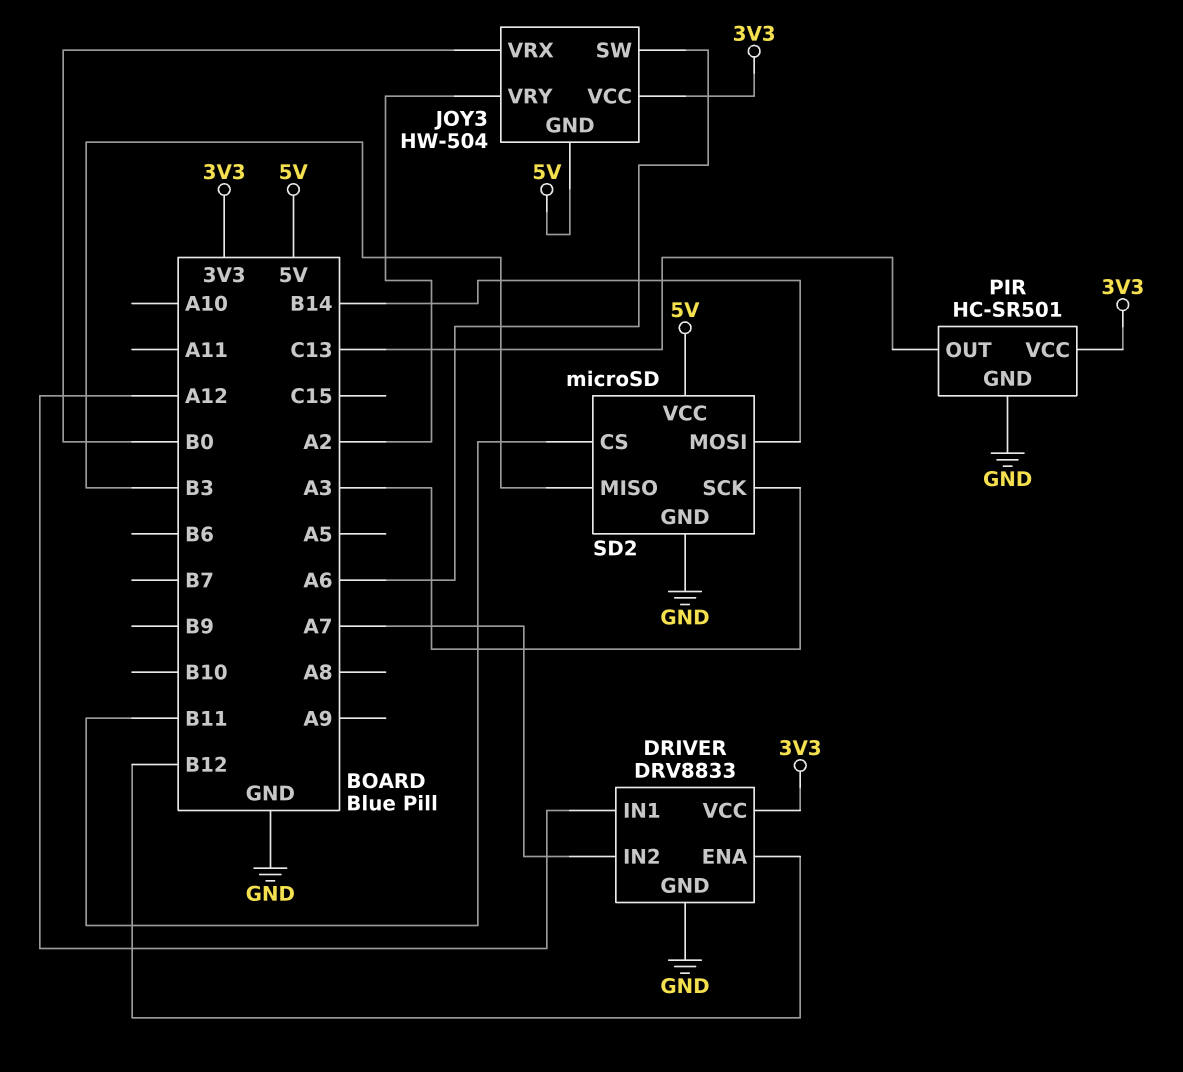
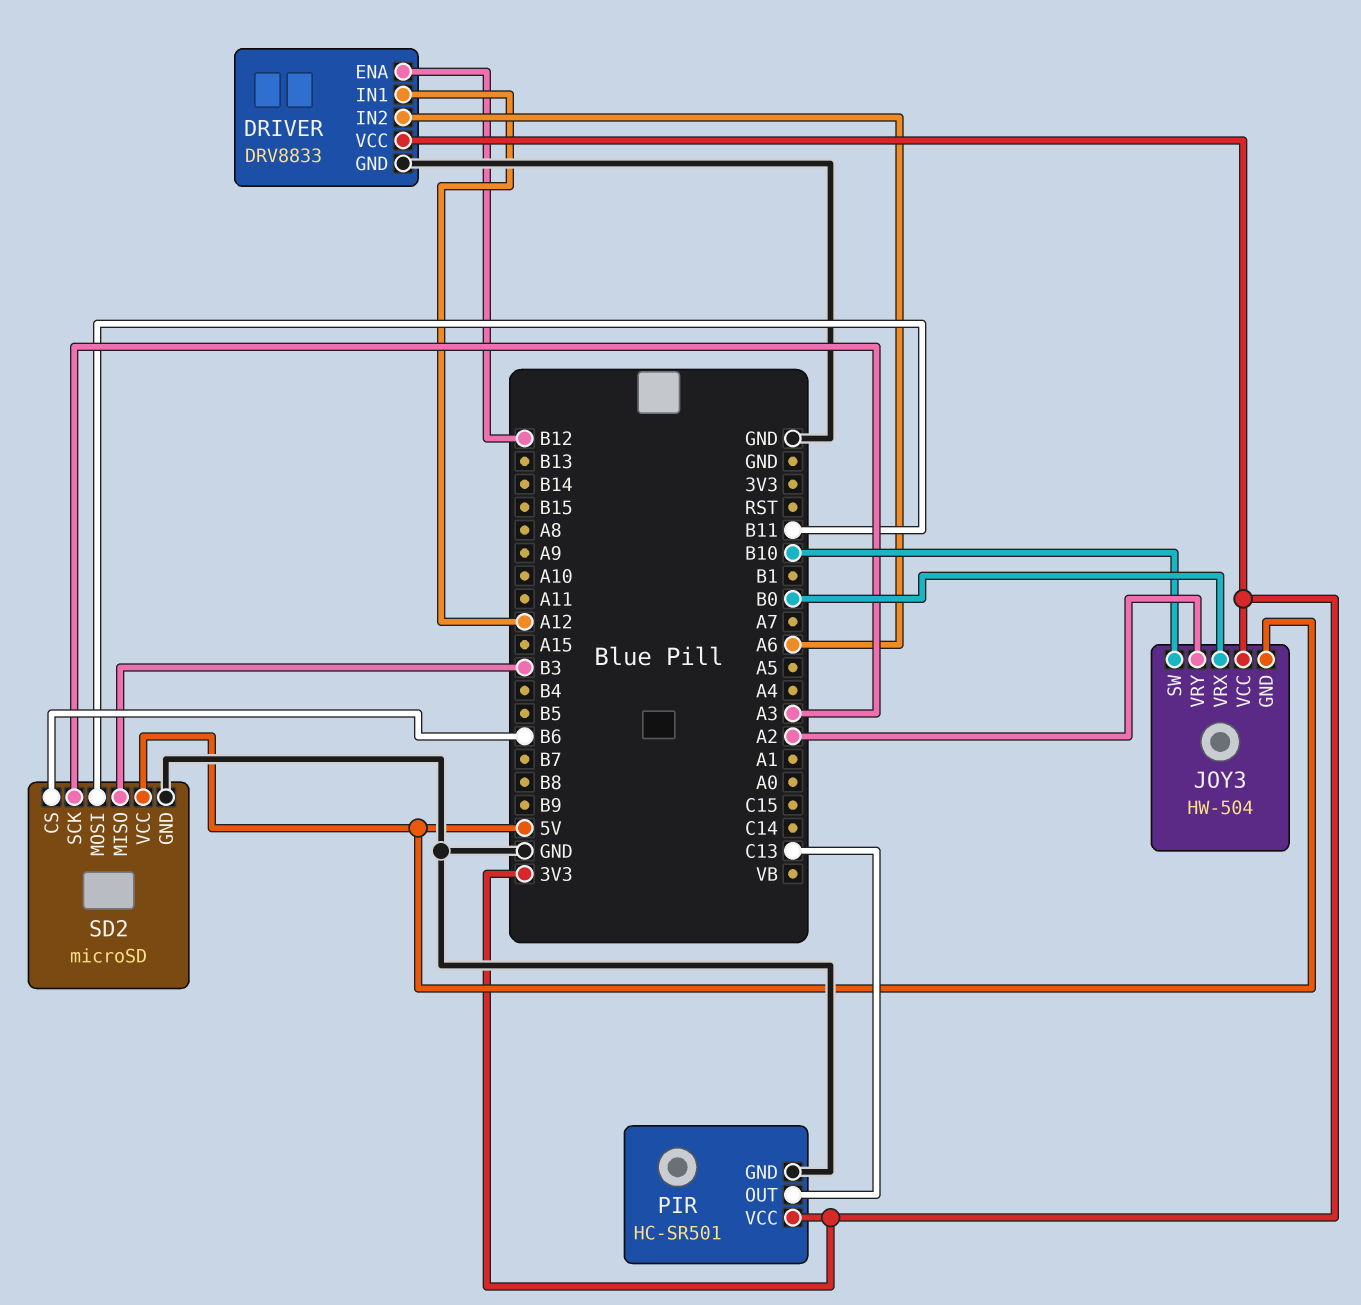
DRIVER pin IN2: A7 -> A6
JOY3 pin SW: A6 -> B10
SD2 pin CS: B11 -> B6
SD2 pin MOSI: B14 -> B11

